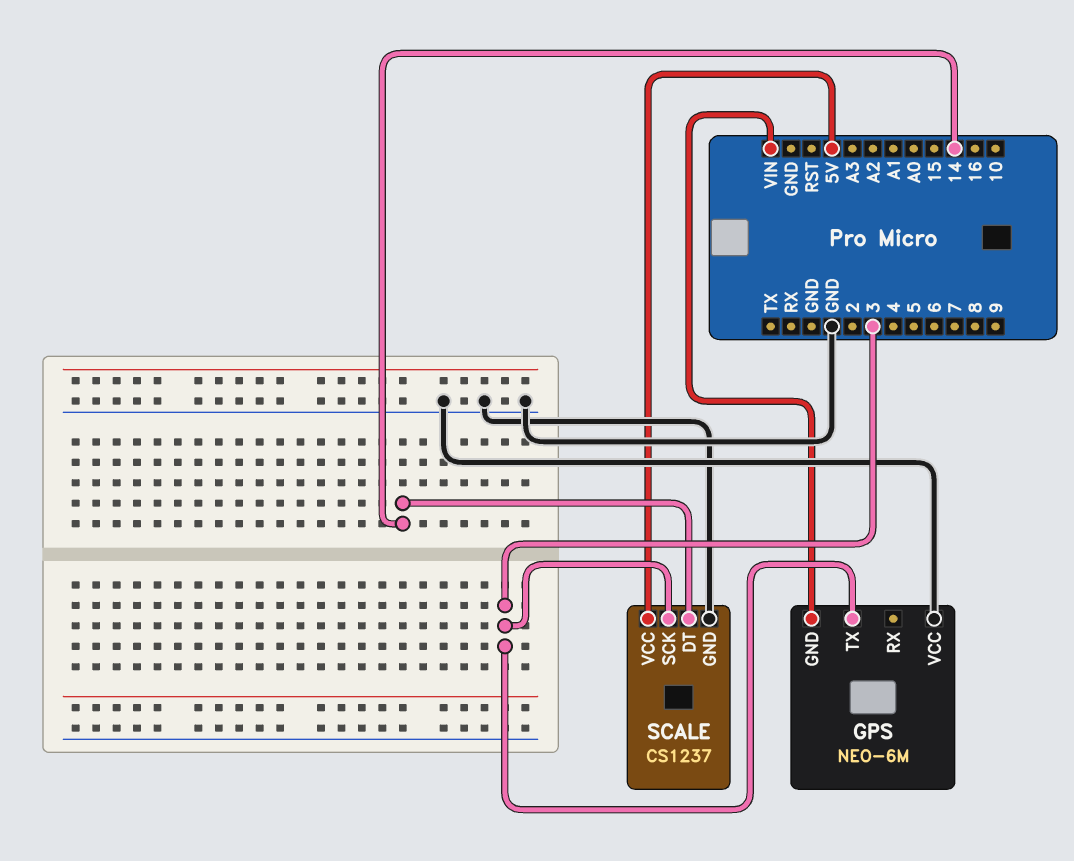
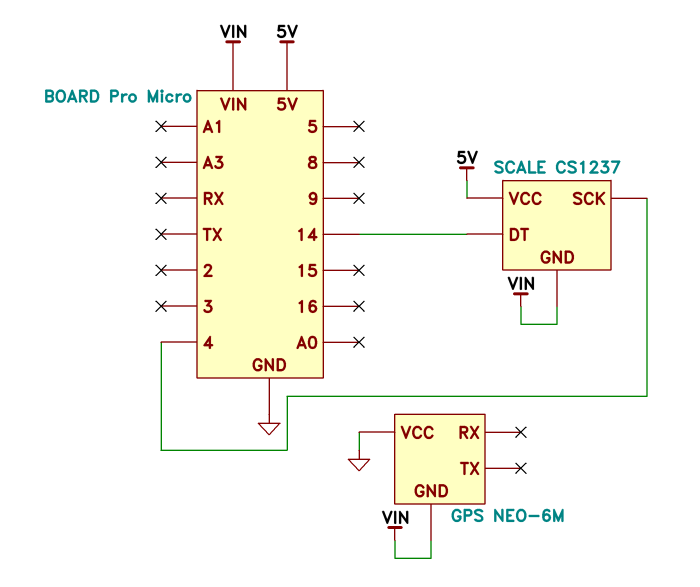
GPS pin TX: 3 -> none
SCALE pin GND: GND -> VIN
SCALE pin SCK: 3 -> 4

